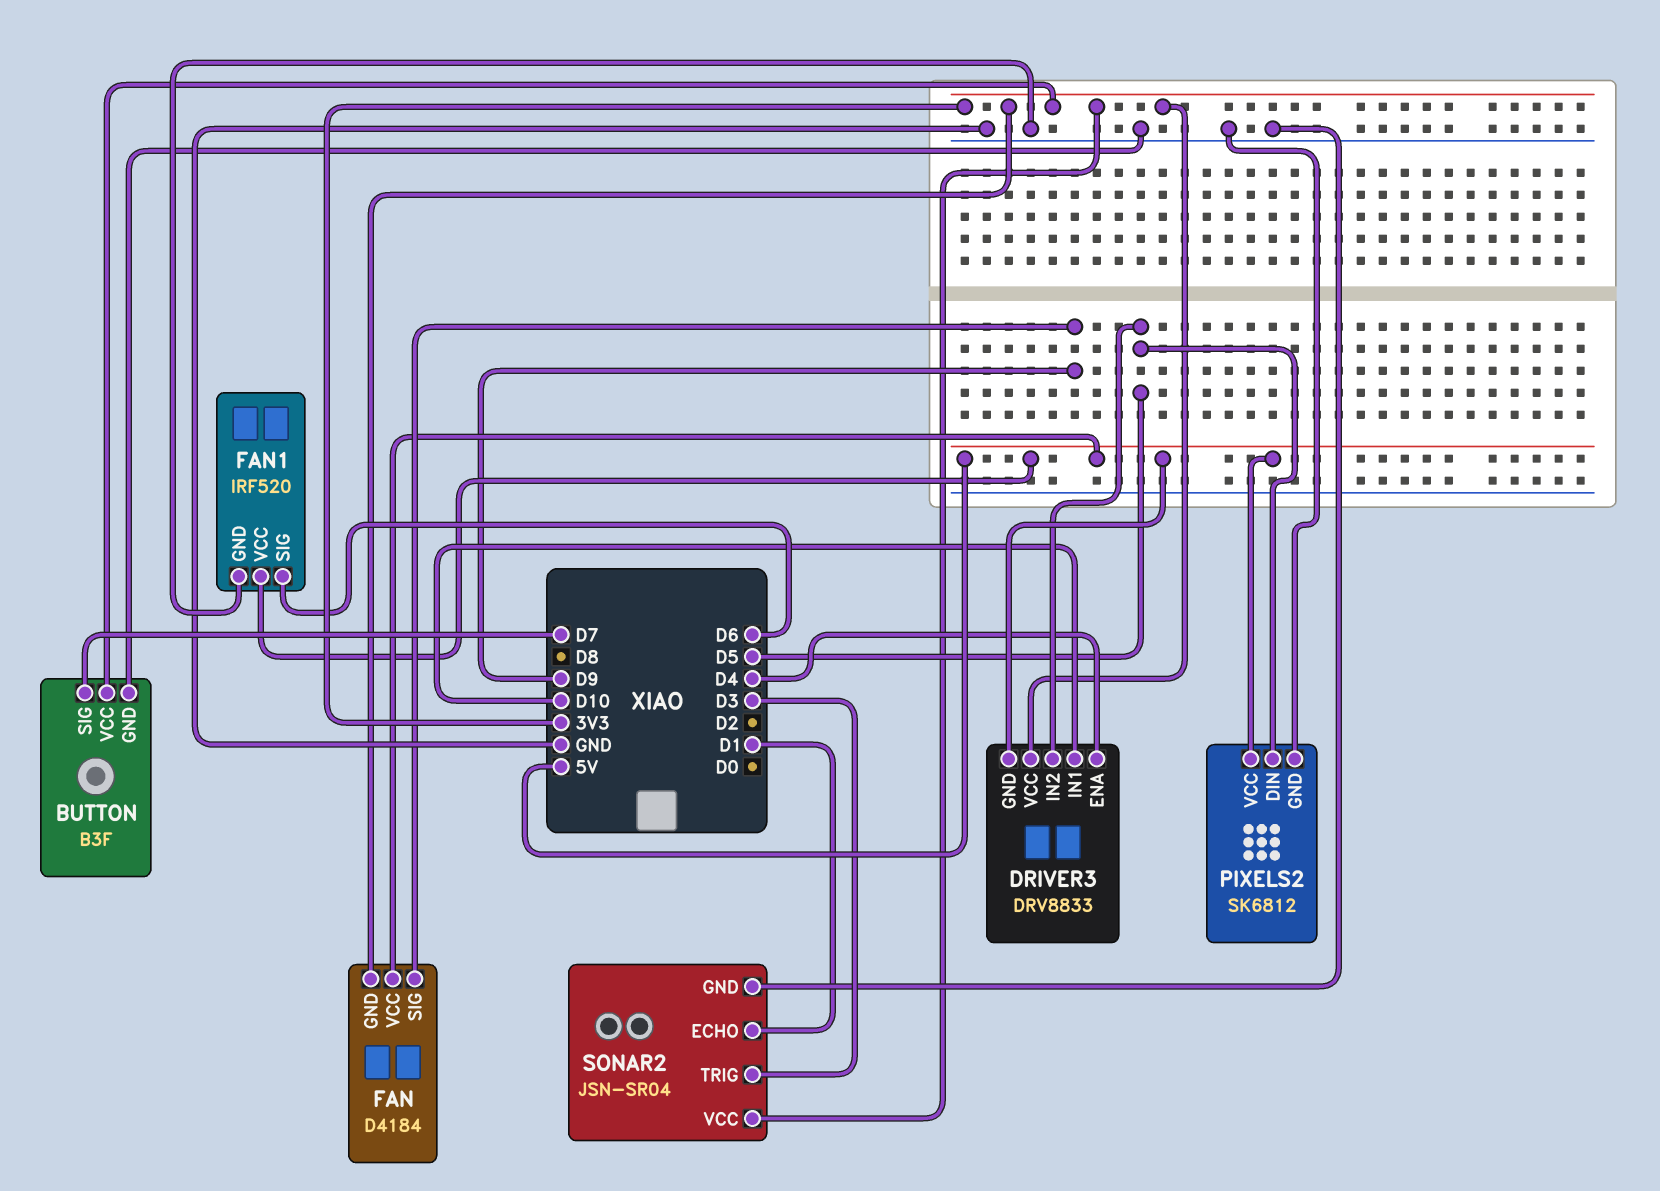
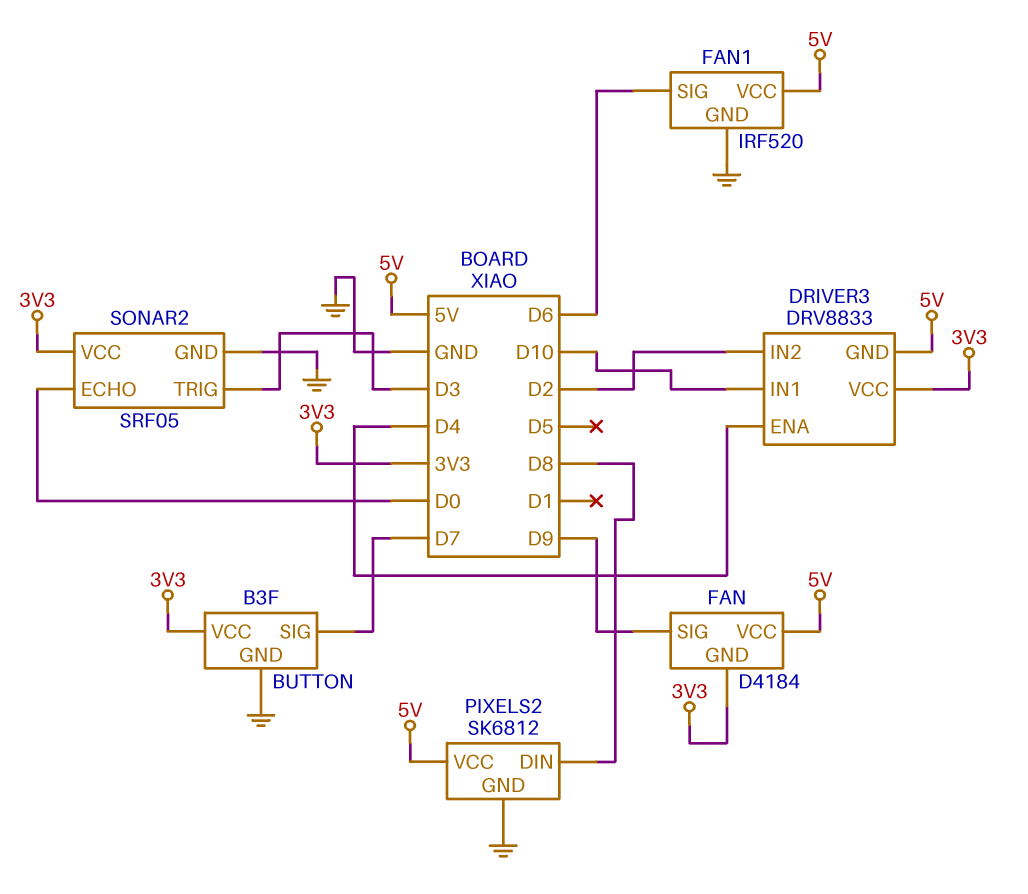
DRIVER3 pin IN2: D5 -> D2
PIXELS2 pin DIN: D5 -> D8
SONAR2: JSN-SR04 -> SRF05
SONAR2 pin ECHO: D1 -> D0

